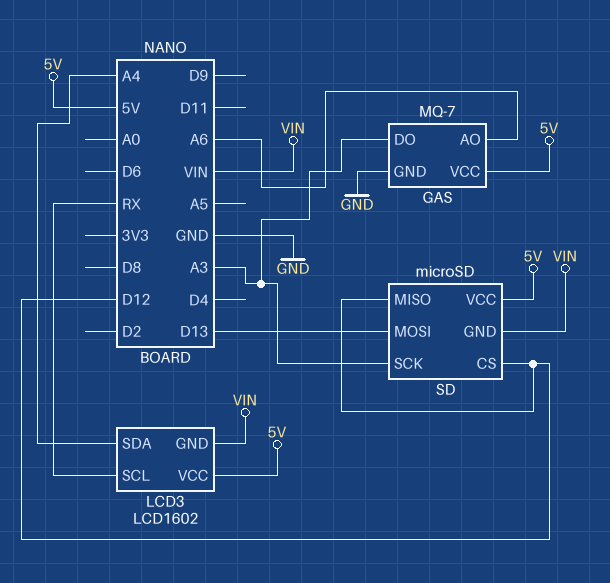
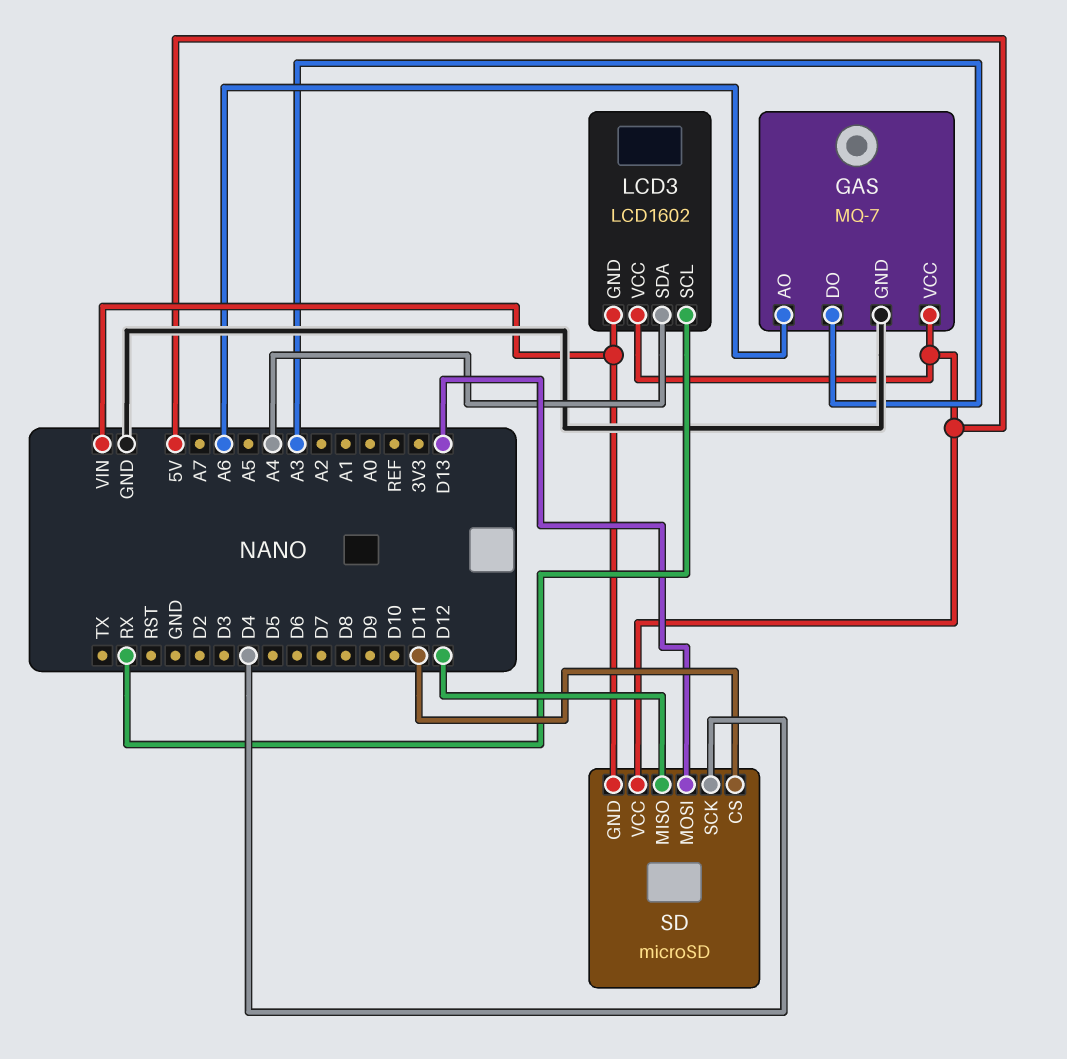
SD pin CS: D12 -> D11
SD pin SCK: A3 -> D4

